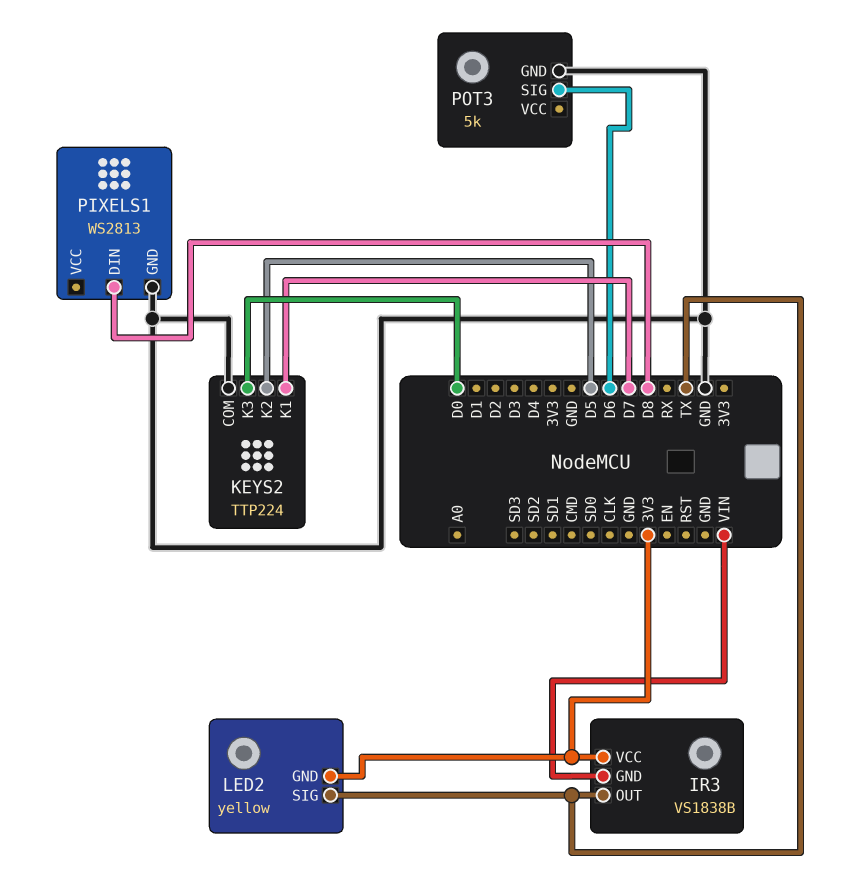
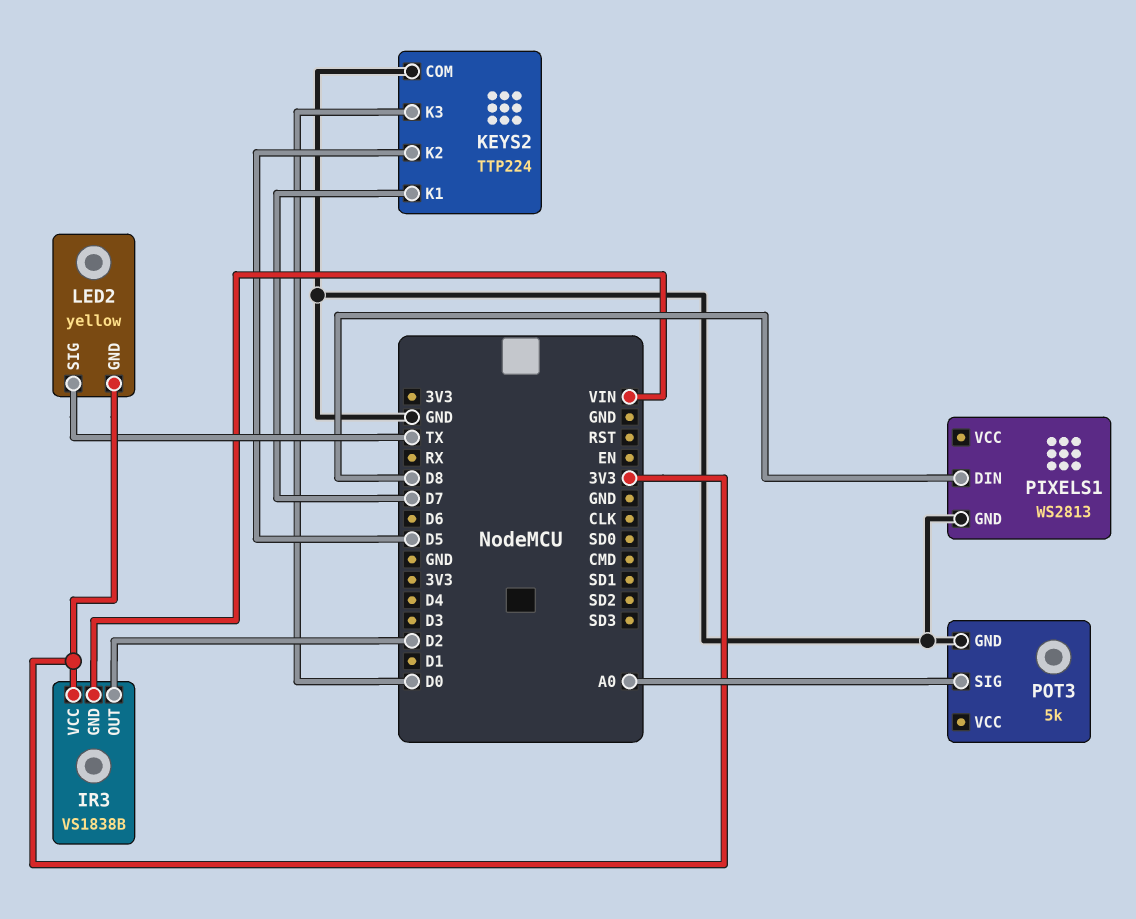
IR3 pin OUT: TX -> D2
POT3 pin SIG: D6 -> A0

